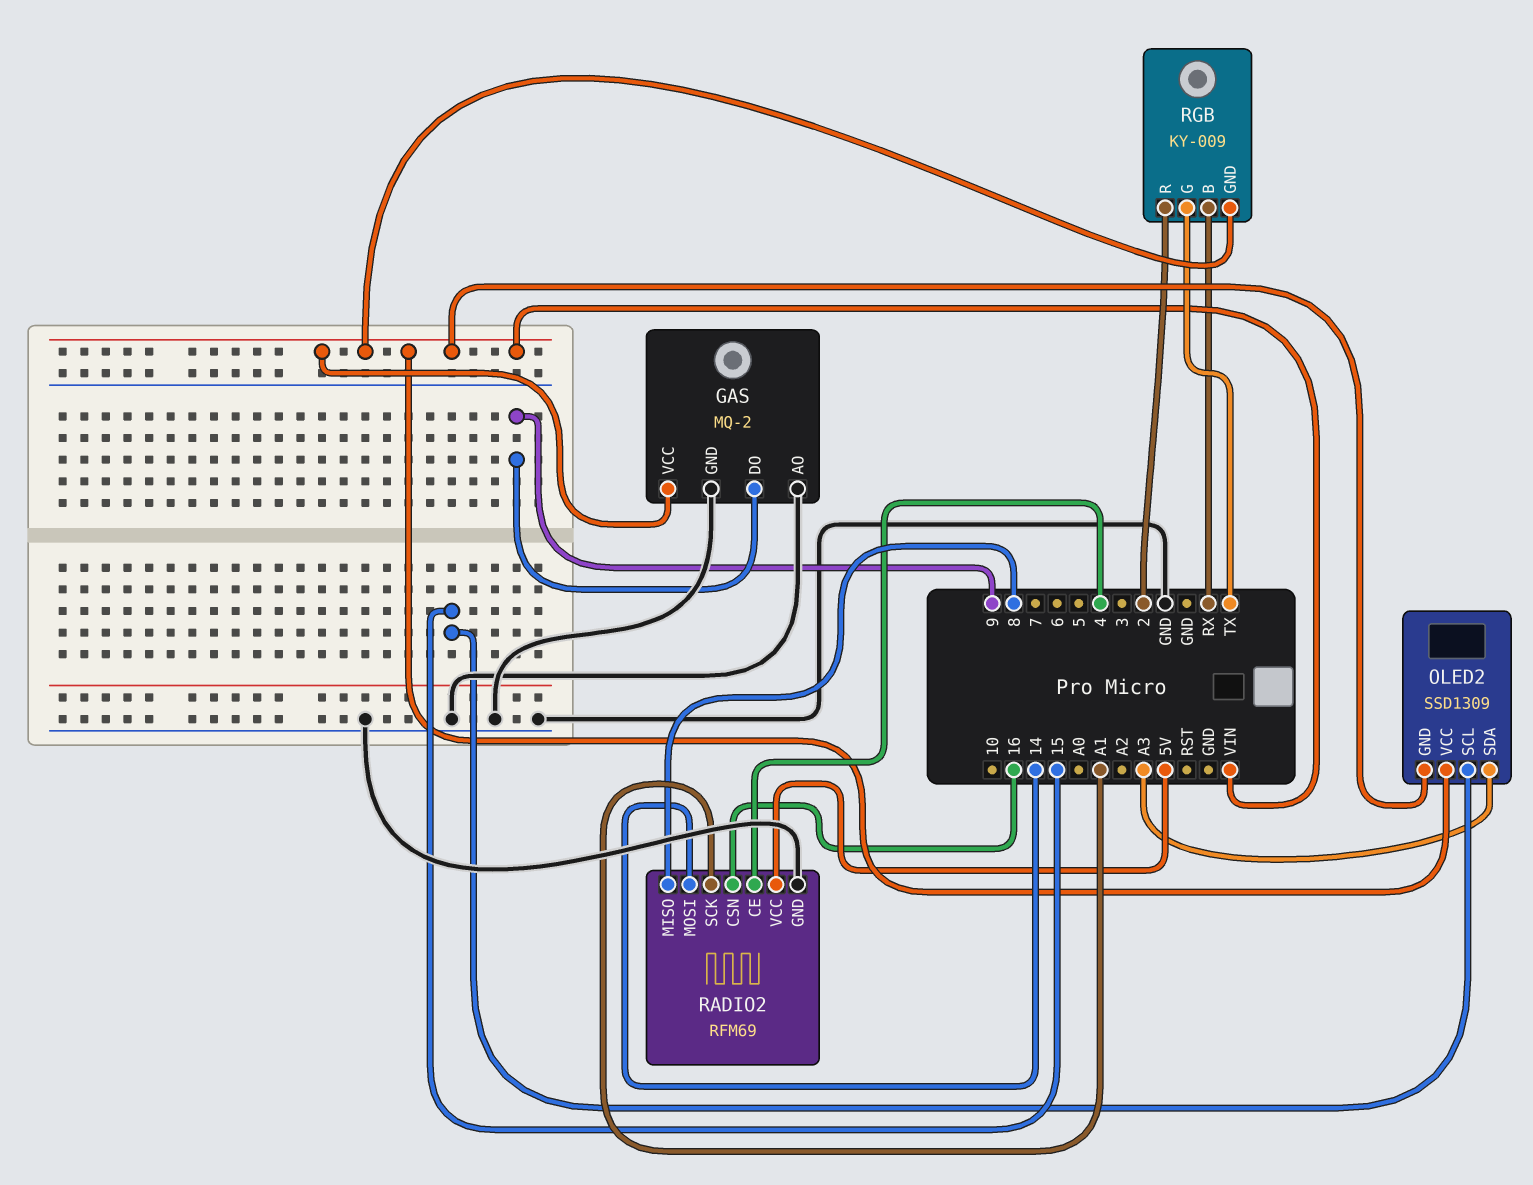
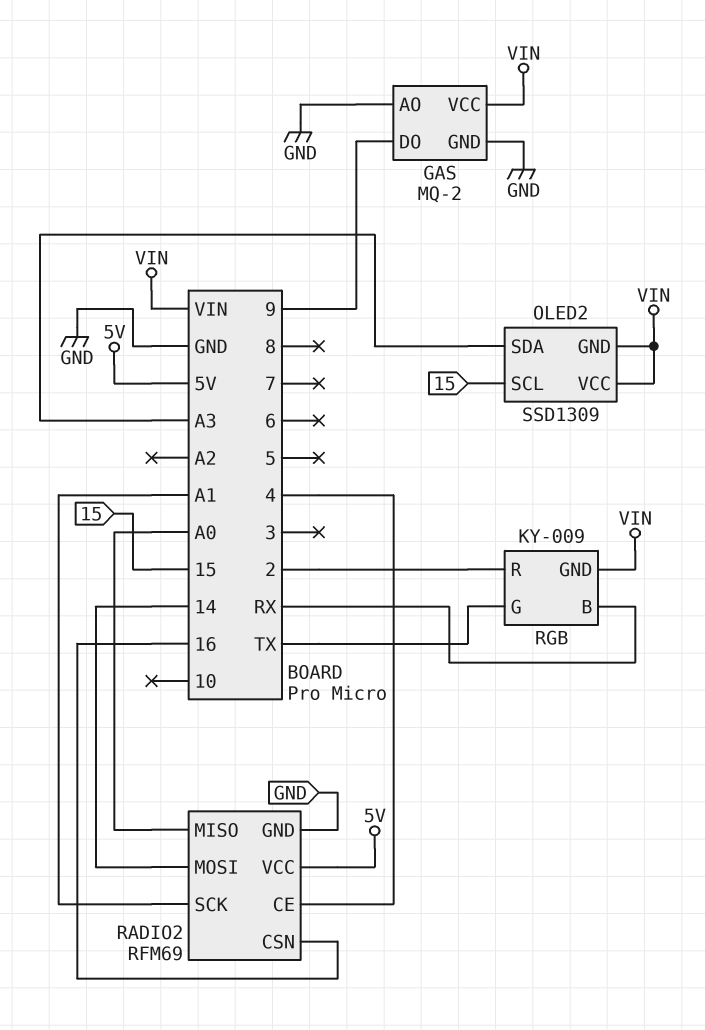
RADIO2 pin MISO: 8 -> A0

